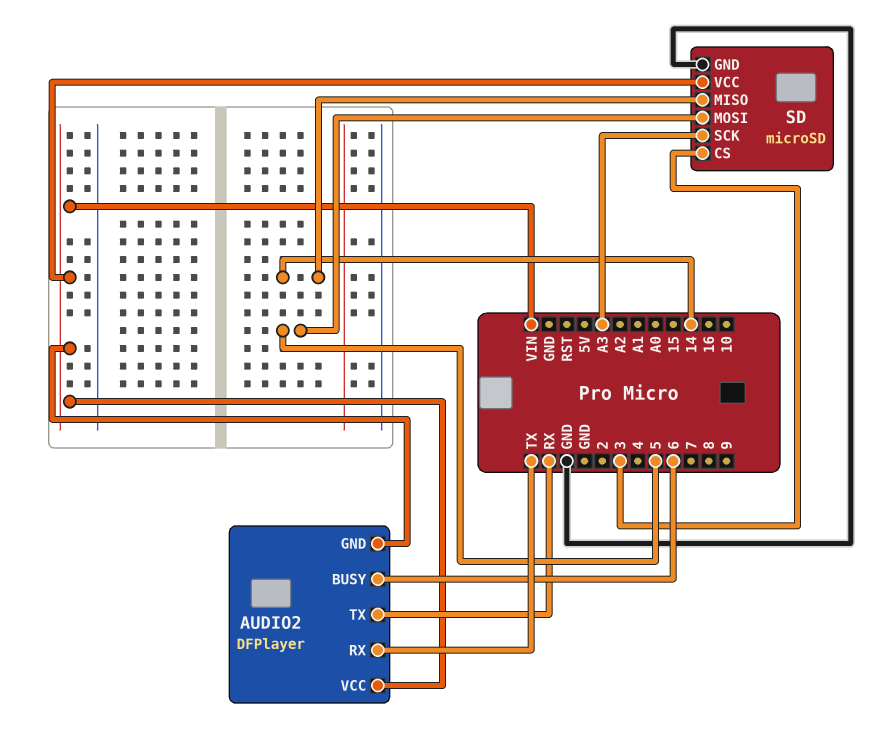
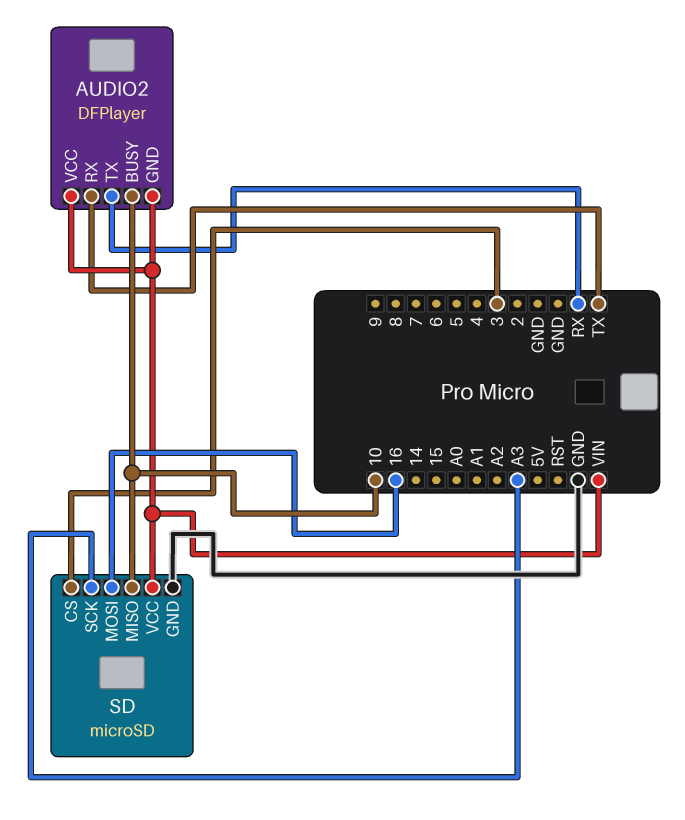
AUDIO2 pin BUSY: 6 -> 10
SD pin MISO: 14 -> 10
SD pin MOSI: 5 -> 16

